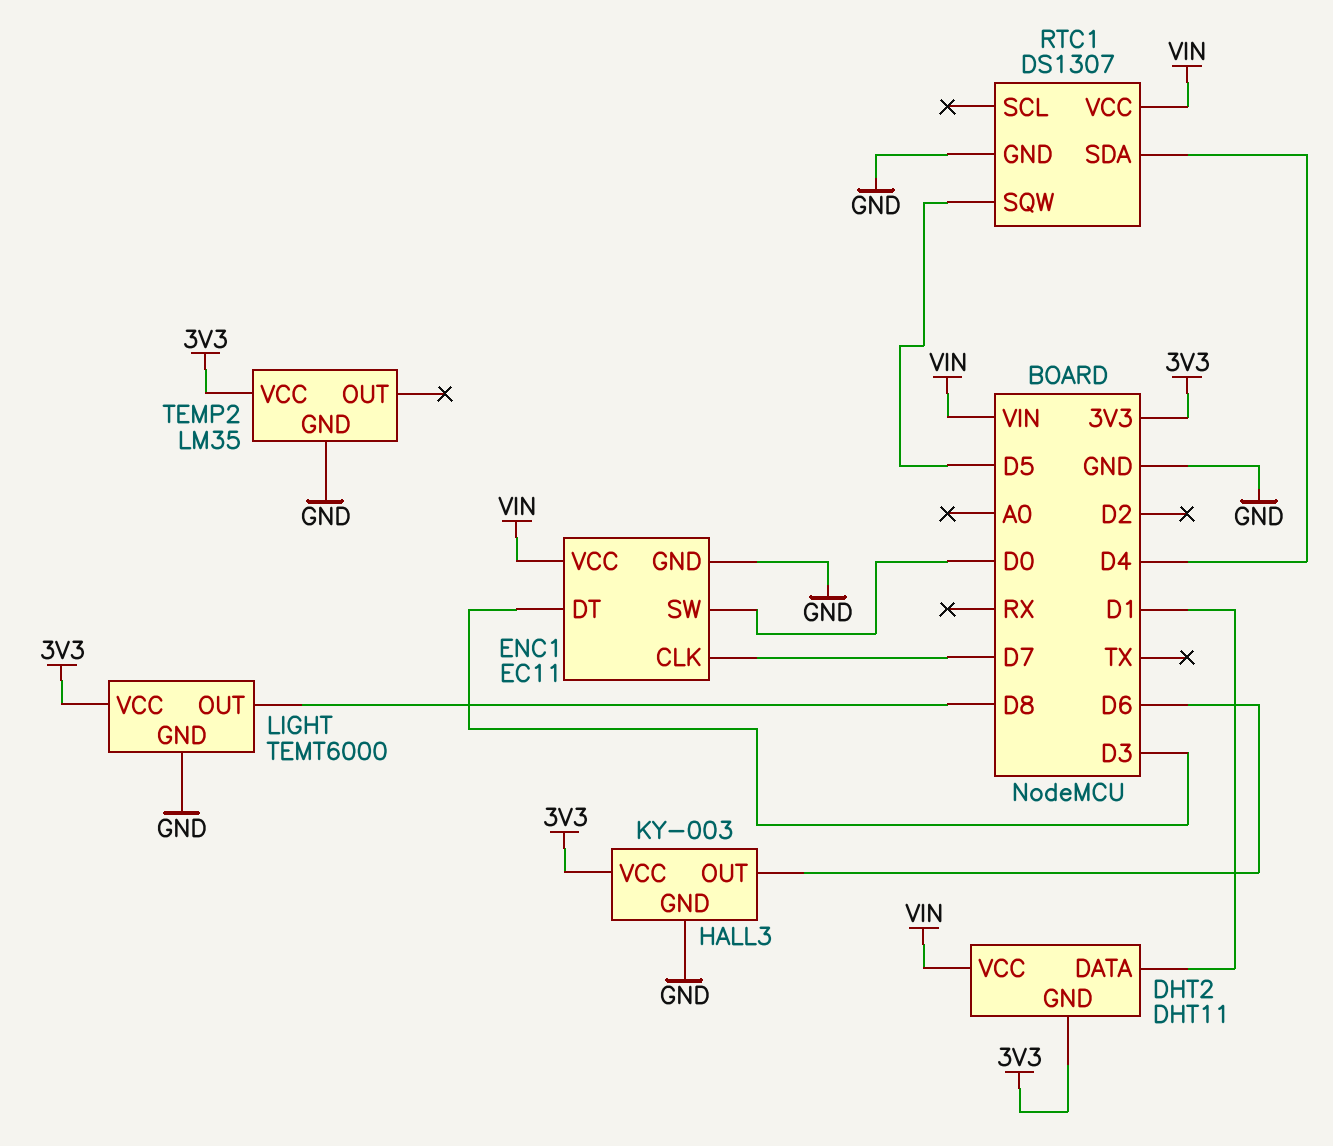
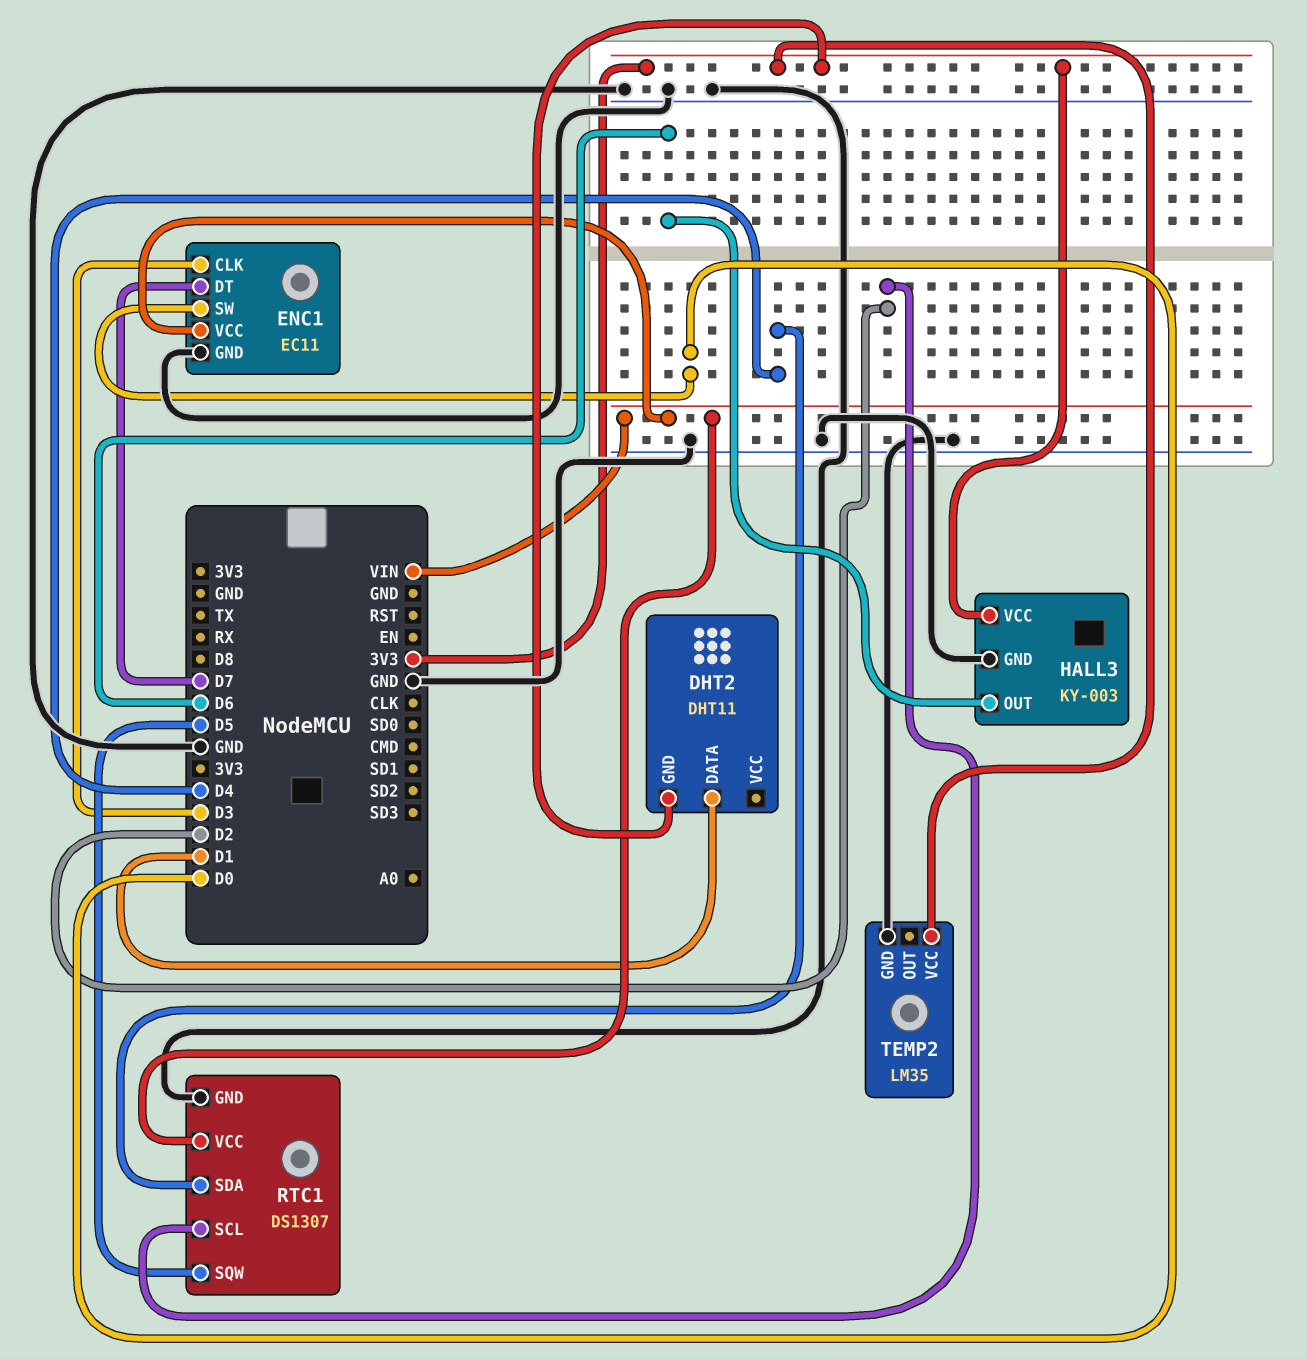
DHT2 pin VCC: VIN -> none
ENC1 pin CLK: D7 -> D3
ENC1 pin DT: D3 -> D7
LIGHT: TEMT6000 -> none
LIGHT pin GND: GND -> none
LIGHT pin OUT: D8 -> none
LIGHT pin VCC: 3V3 -> none
RTC1 pin SCL: none -> D2

